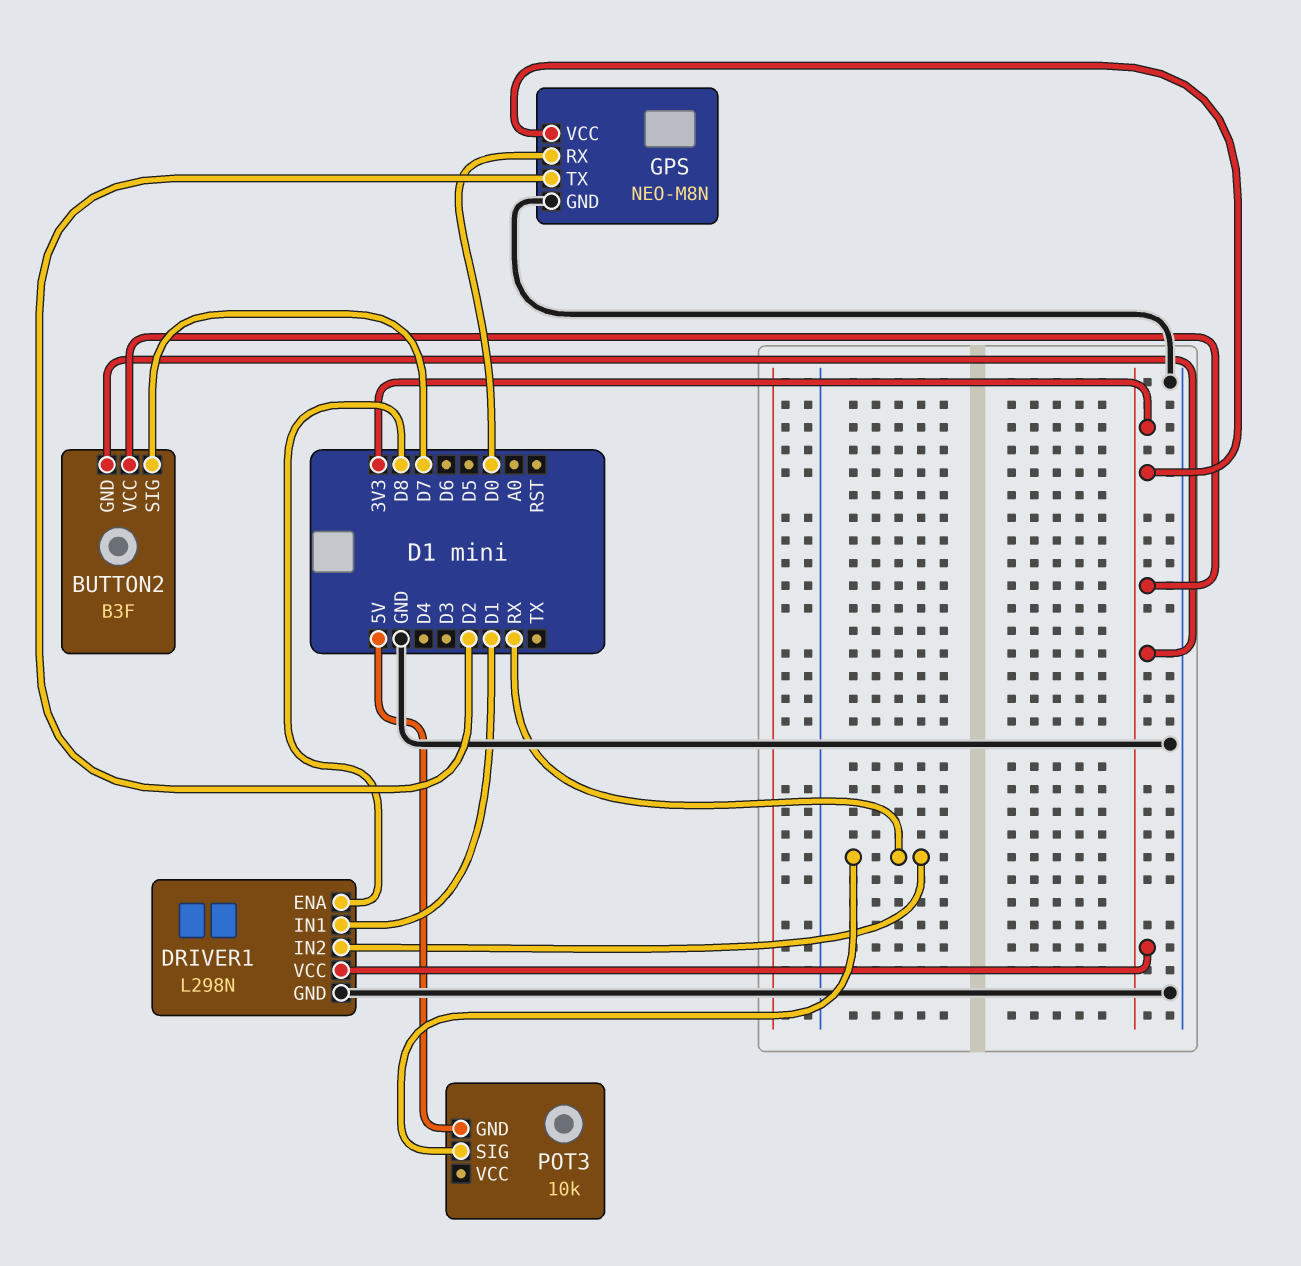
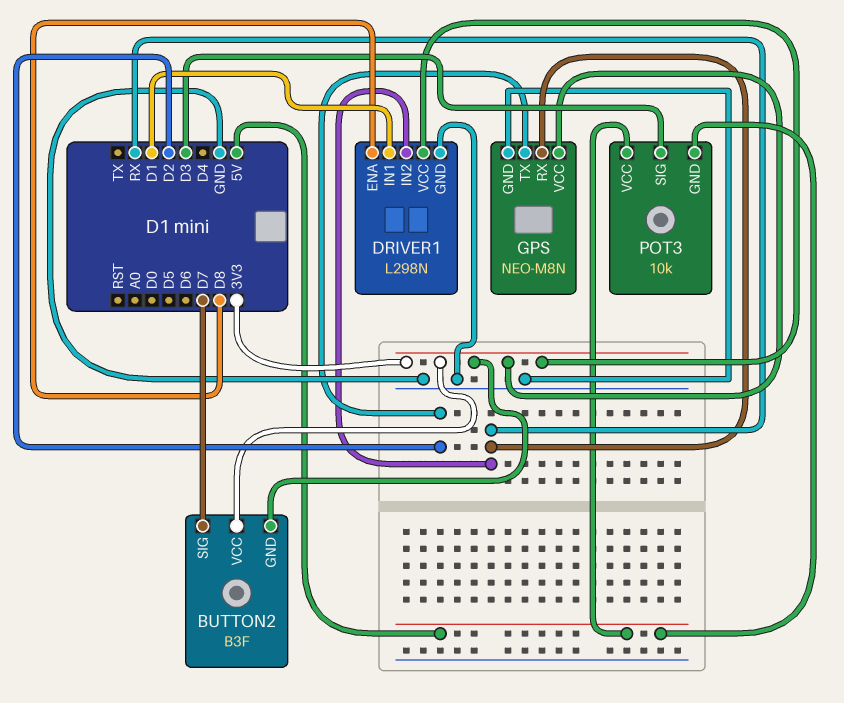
GPS pin RX: D0 -> RX
POT3 pin SIG: RX -> D3
POT3 pin VCC: none -> 5V

